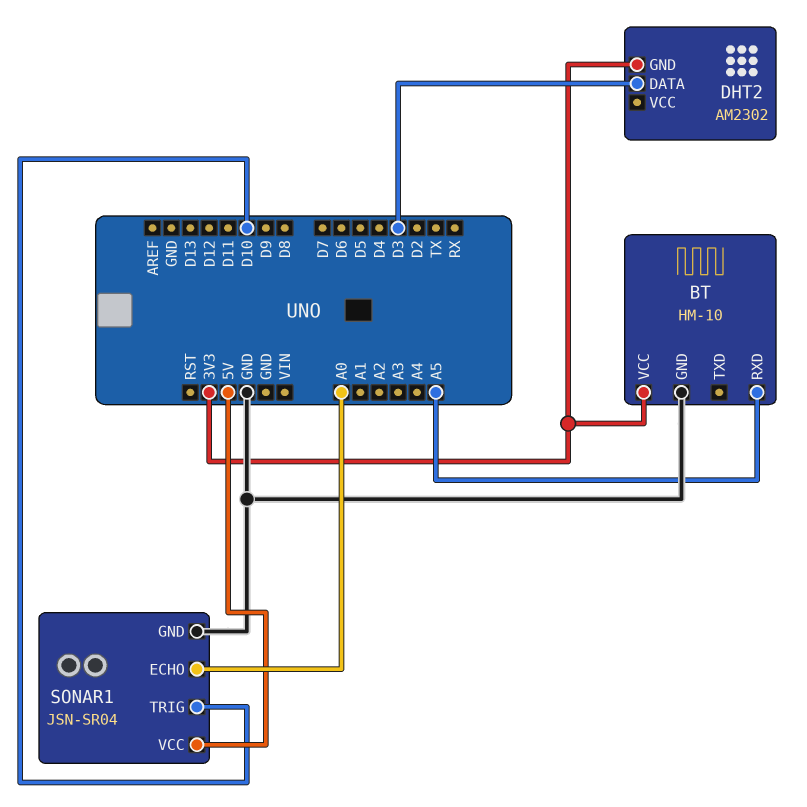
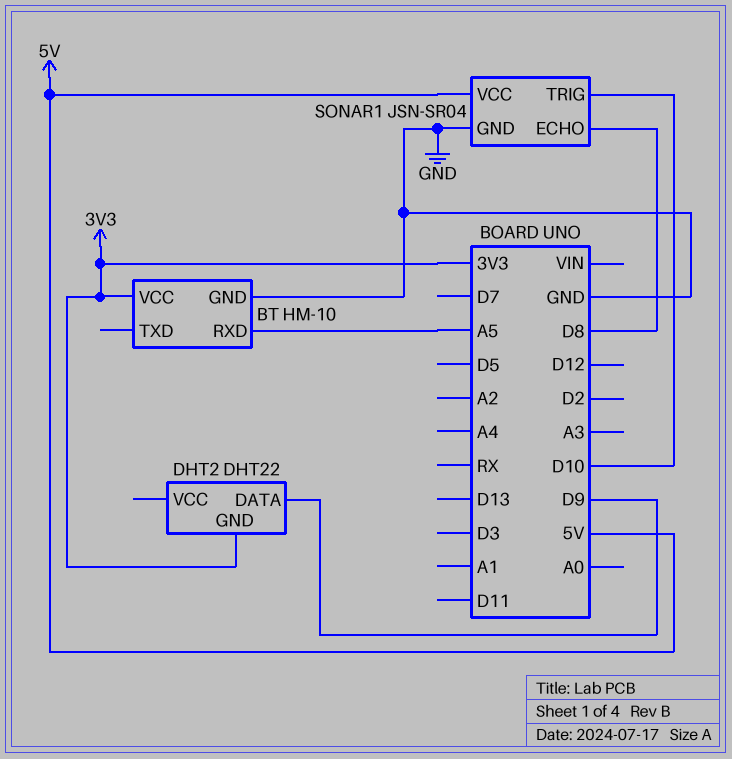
DHT2: AM2302 -> DHT22
DHT2 pin DATA: D3 -> D9
SONAR1 pin ECHO: A0 -> D8

